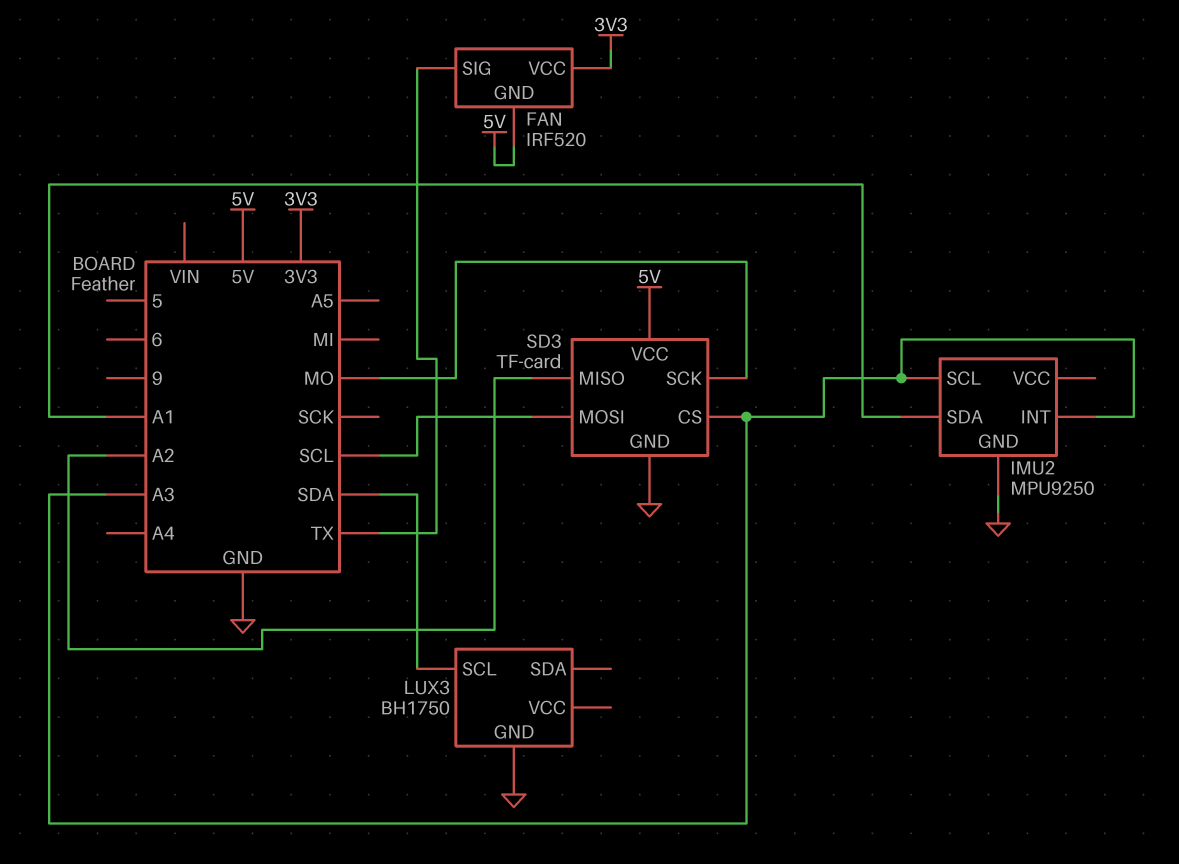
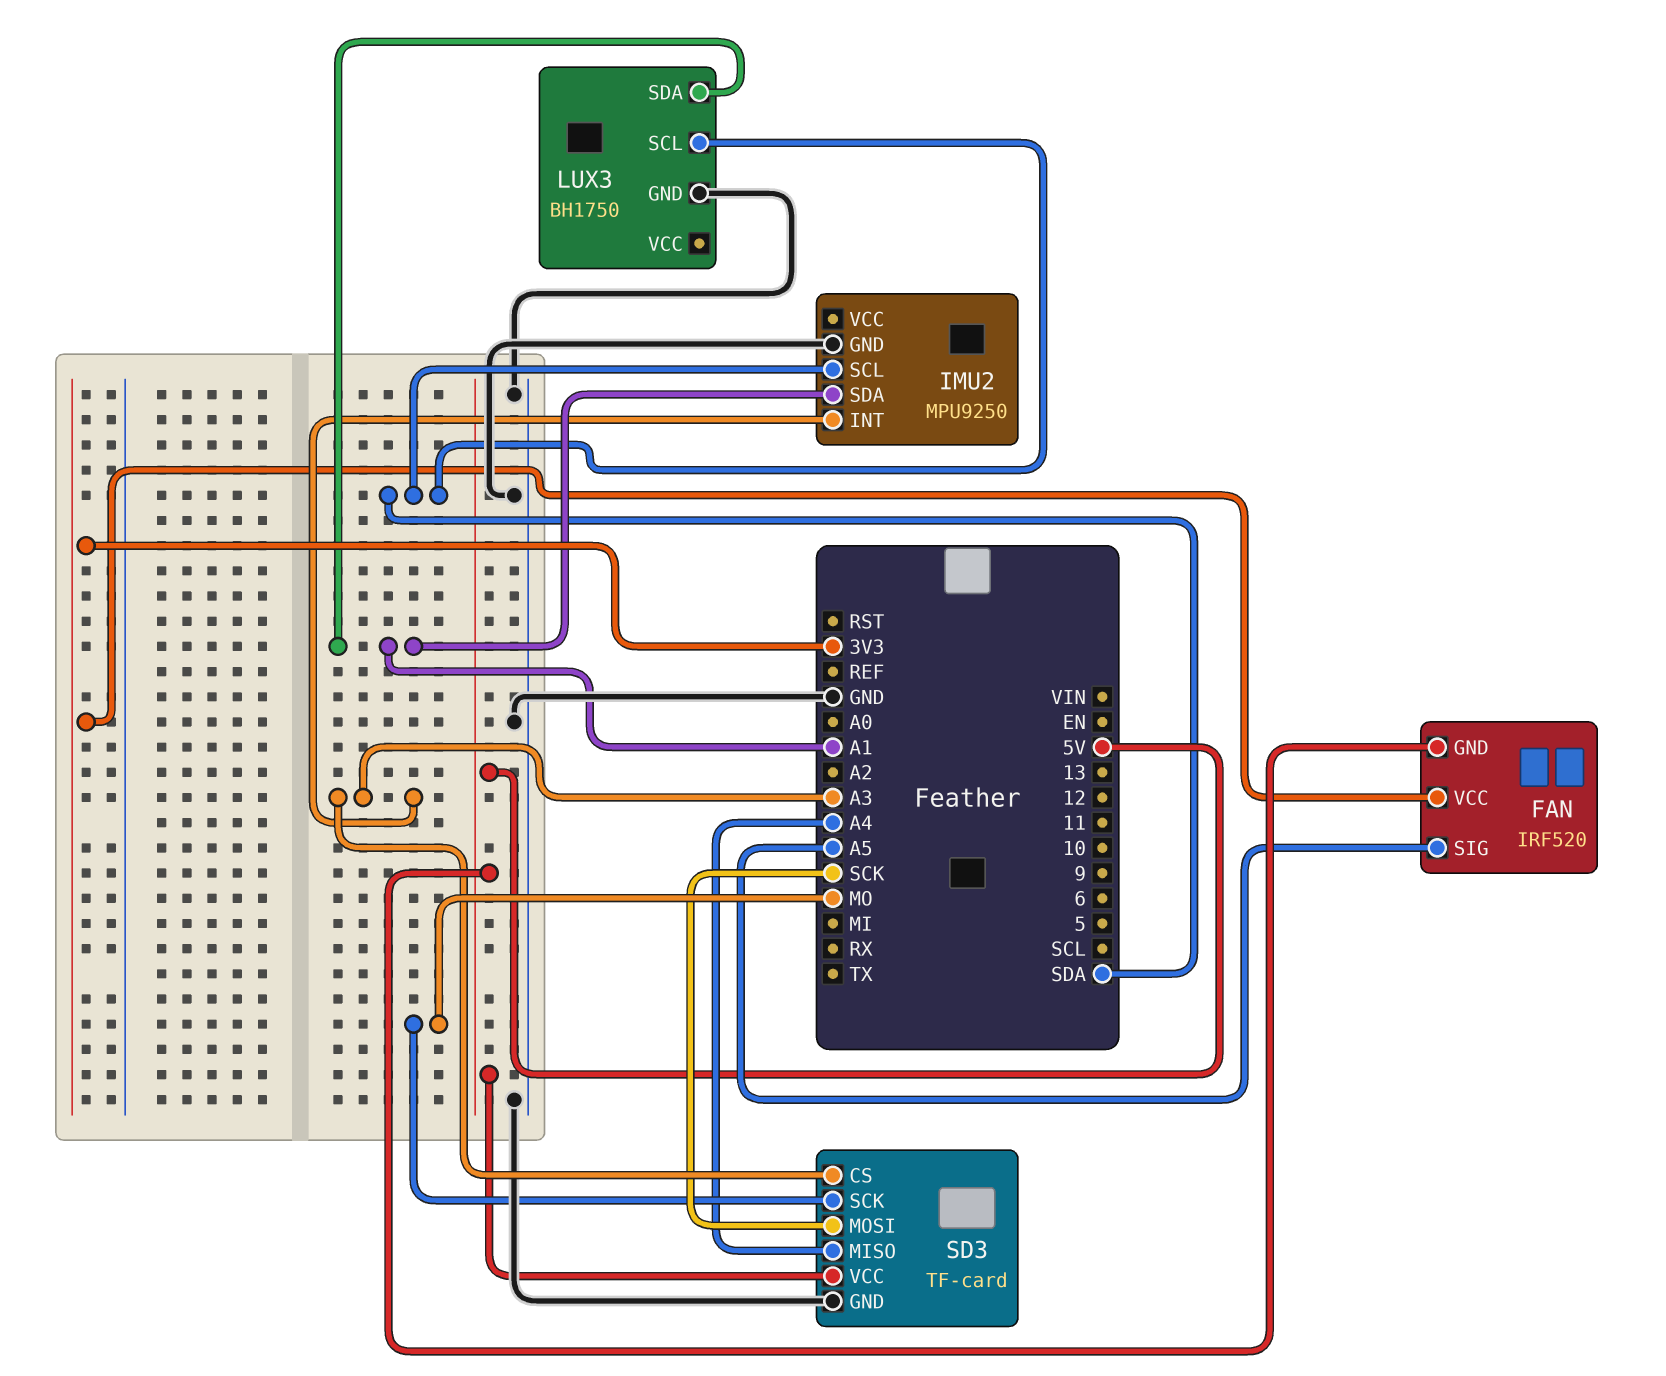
FAN pin SIG: TX -> A5
IMU2 pin SCL: A3 -> SDA
LUX3 pin SDA: none -> A1
SD3 pin MISO: A2 -> A4
SD3 pin MOSI: SCL -> SCK

